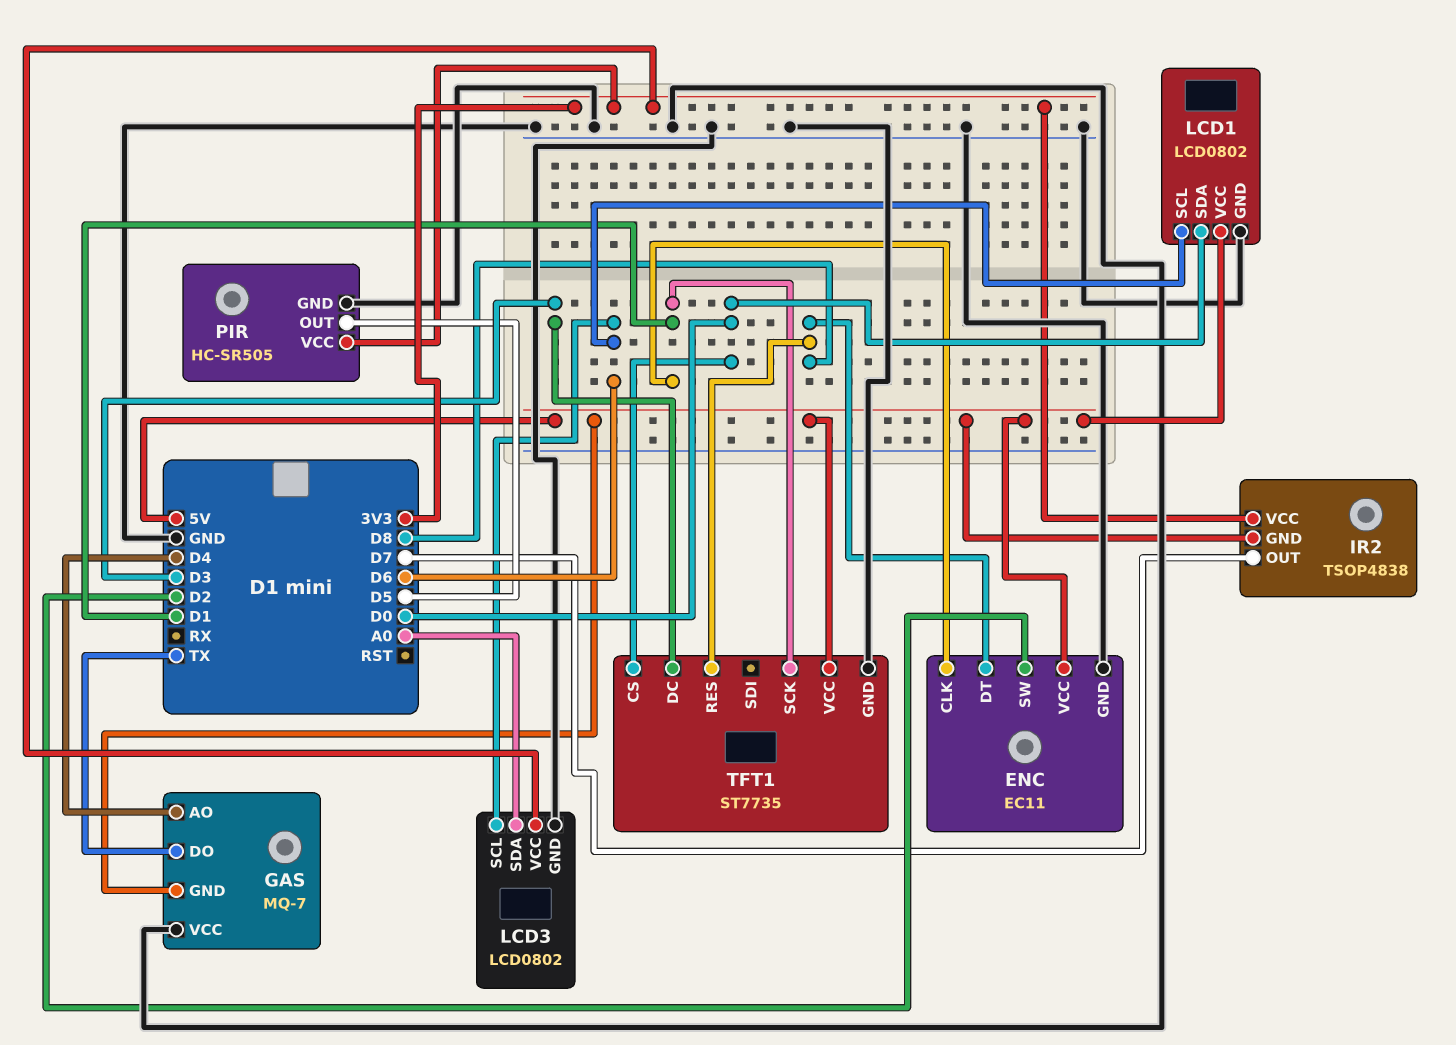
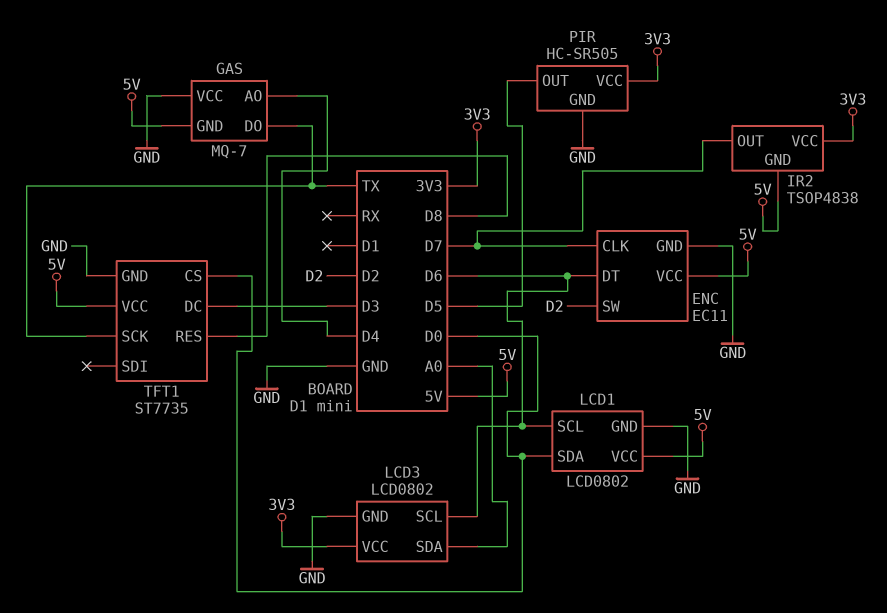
ENC pin CLK: D1 -> D7
ENC pin DT: D8 -> D6
TFT1 pin SCK: D1 -> TX

